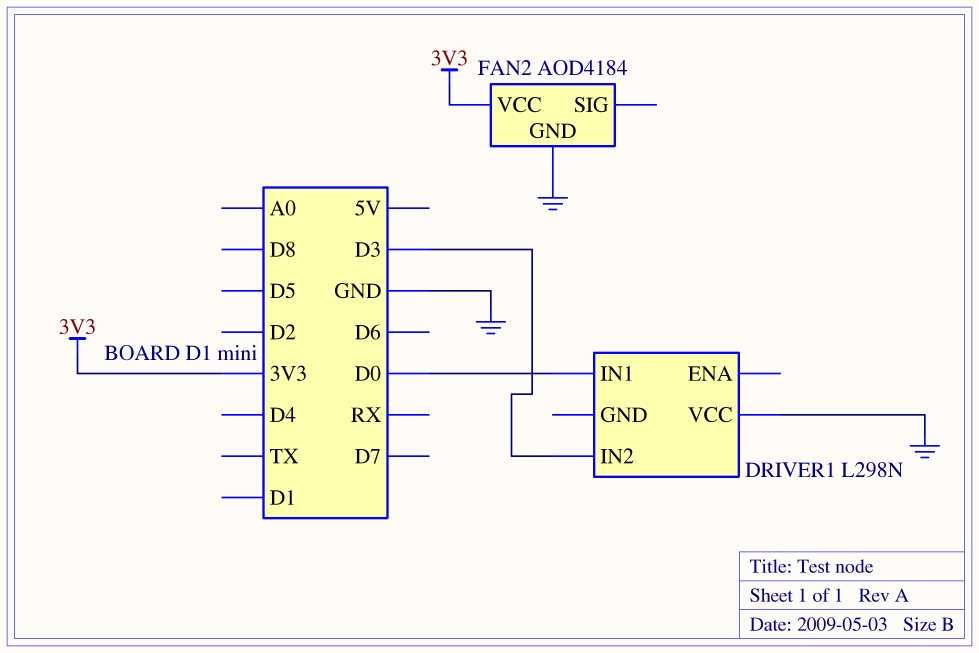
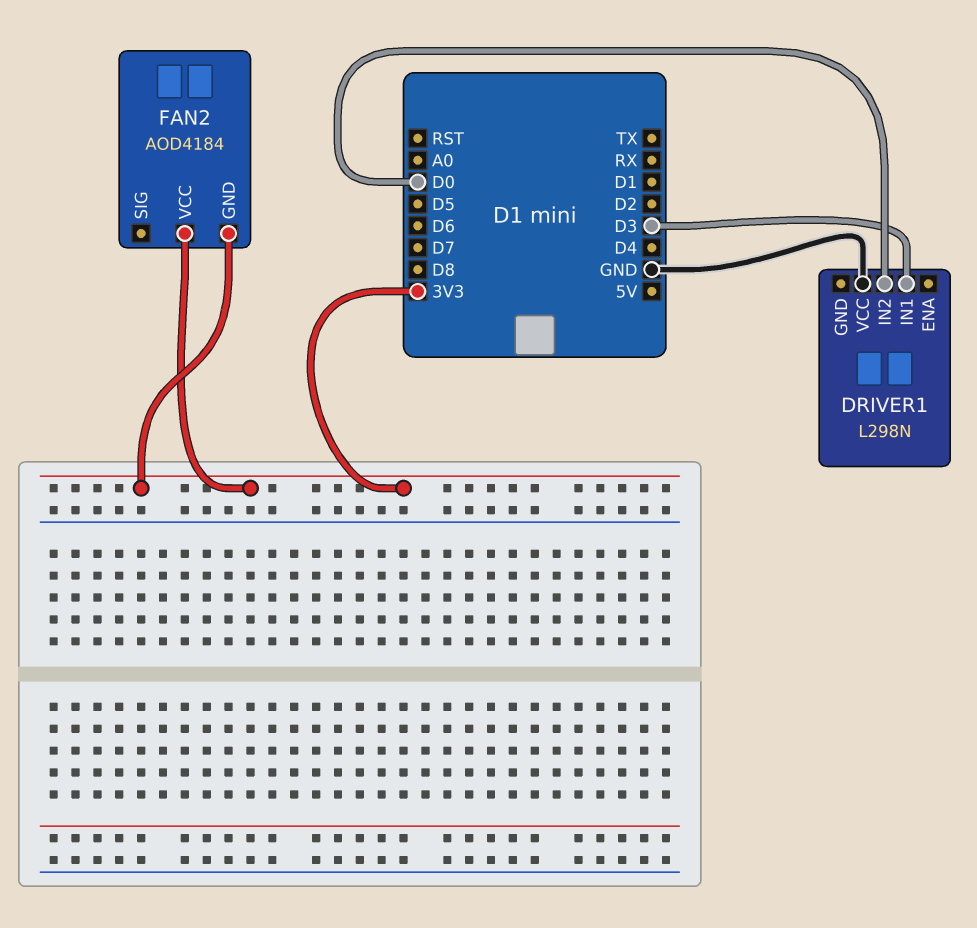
DRIVER1 pin IN1: D0 -> D3
DRIVER1 pin IN2: D3 -> D0
FAN2 pin GND: GND -> 3V3

